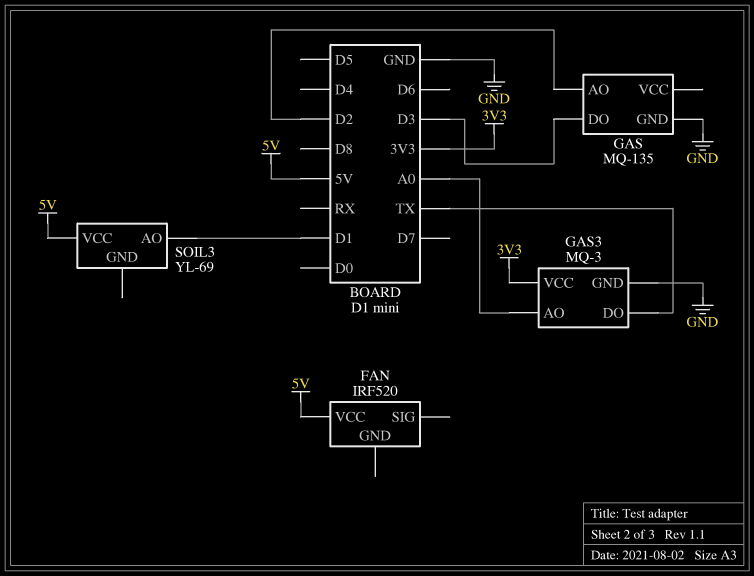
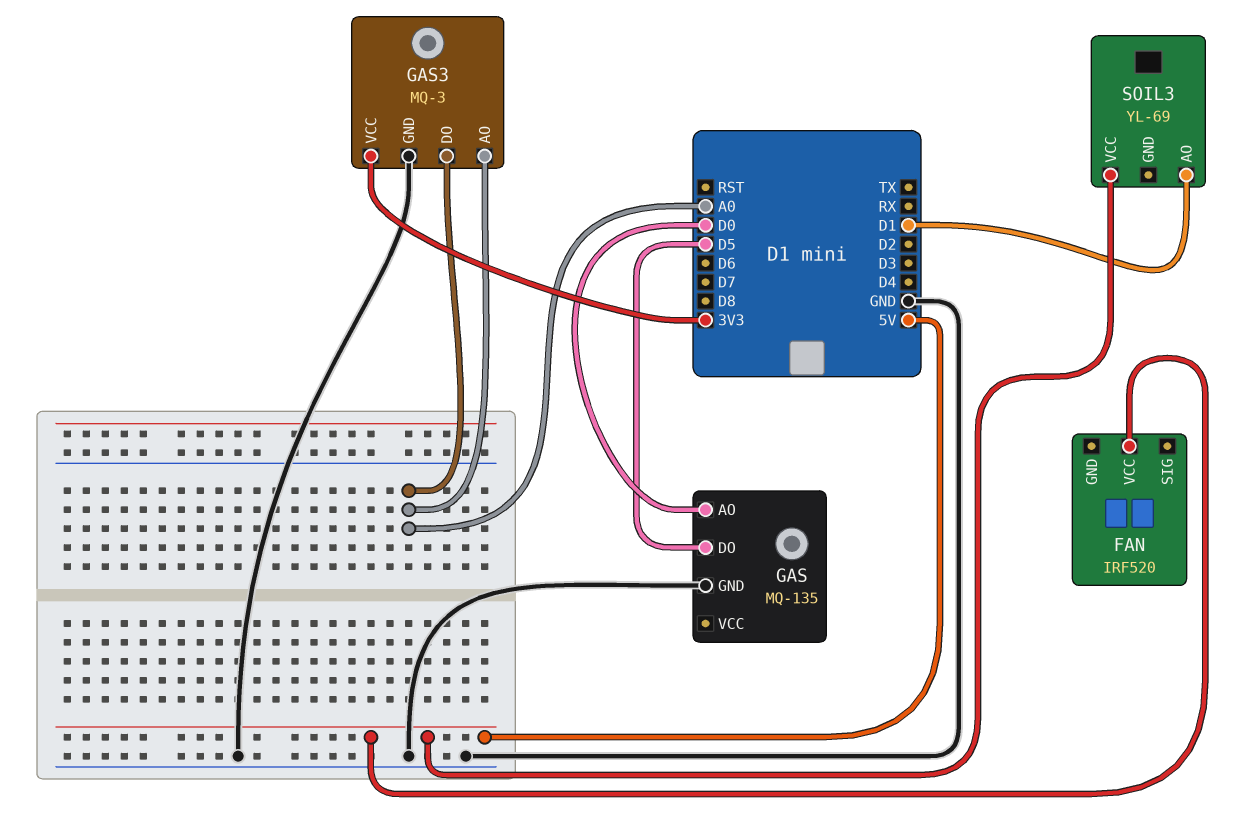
GAS pin AO: D2 -> D0
GAS pin DO: D3 -> D5
GAS3 pin DO: TX -> A0

